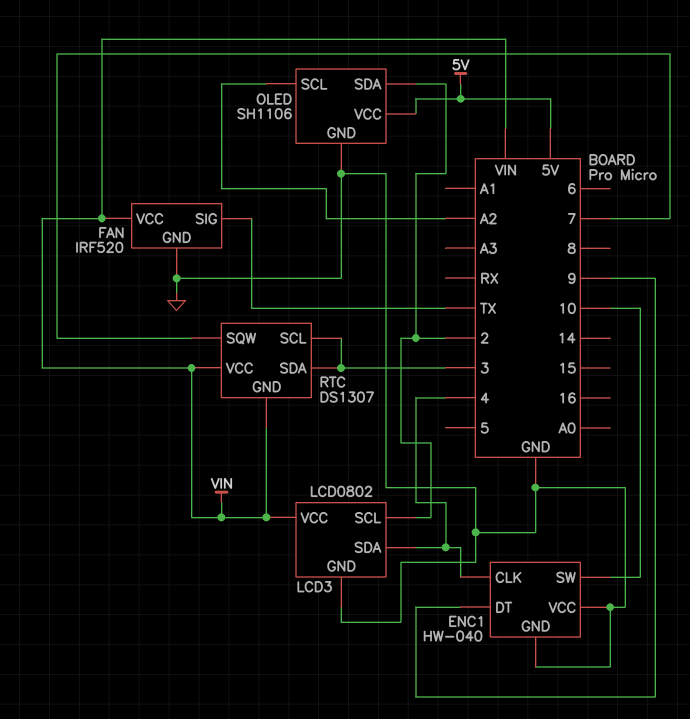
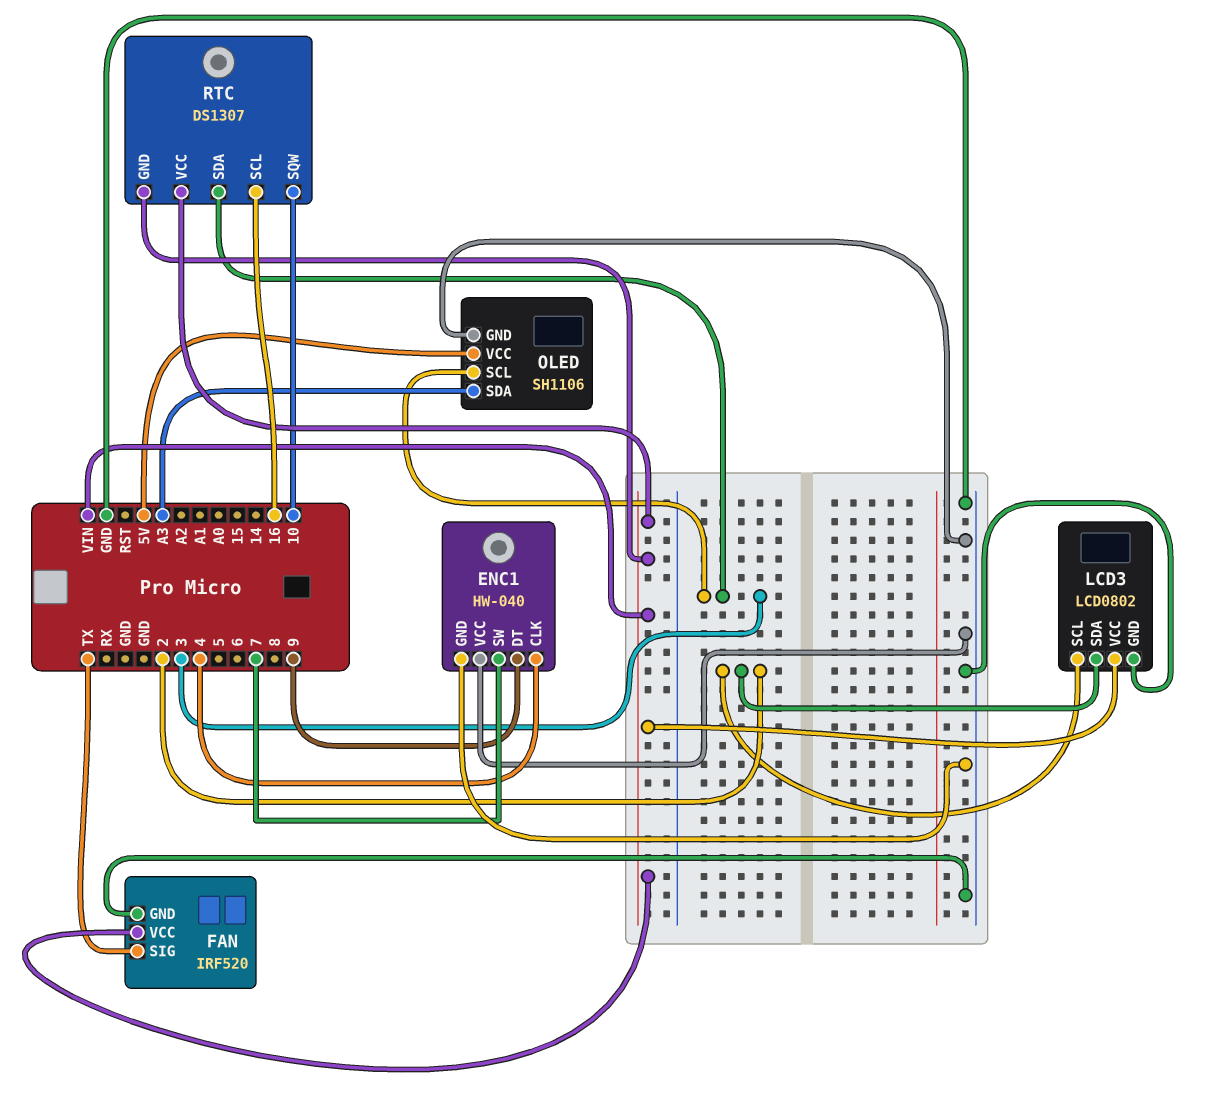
ENC1 pin SW: 10 -> 7
LCD3 pin SDA: 4 -> 2
OLED pin SCL: A2 -> 3
OLED pin SDA: 2 -> A3
RTC pin SCL: 3 -> 16
RTC pin SQW: 7 -> 10

